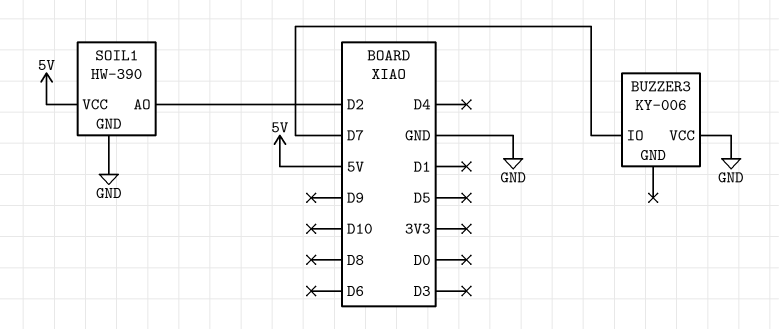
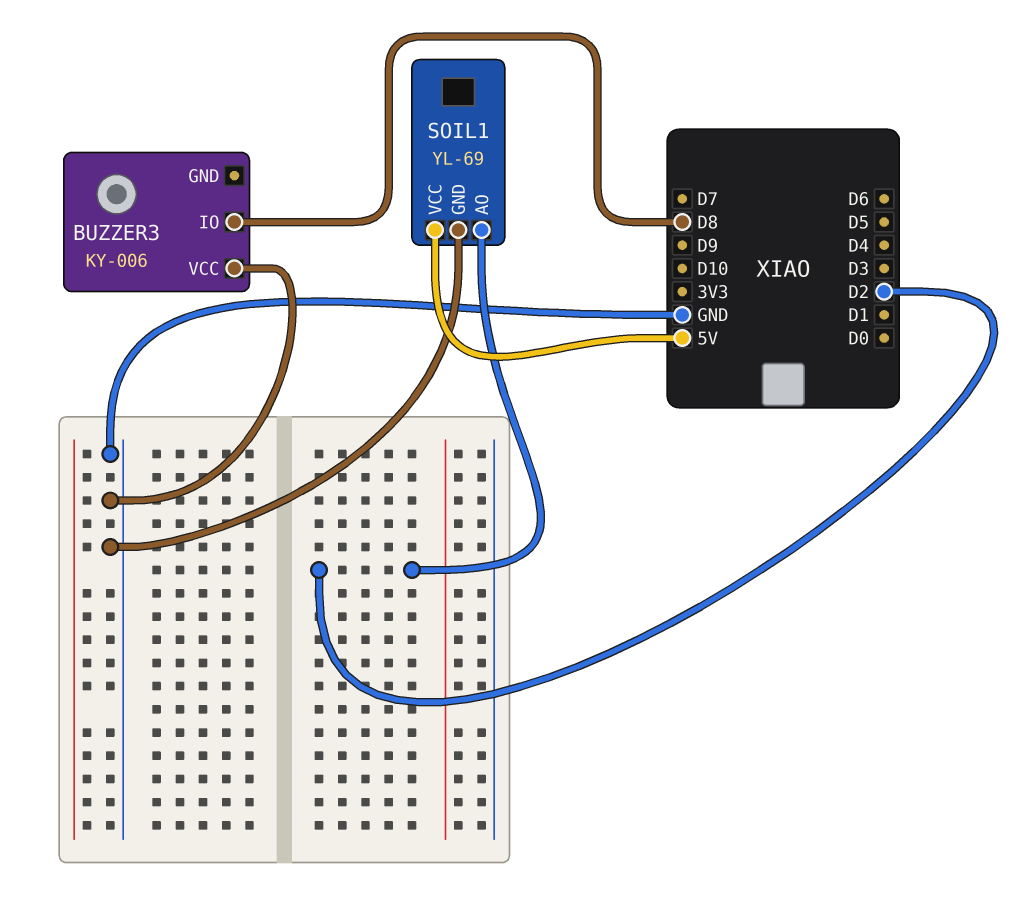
BUZZER3 pin IO: D7 -> D8
SOIL1: HW-390 -> YL-69

